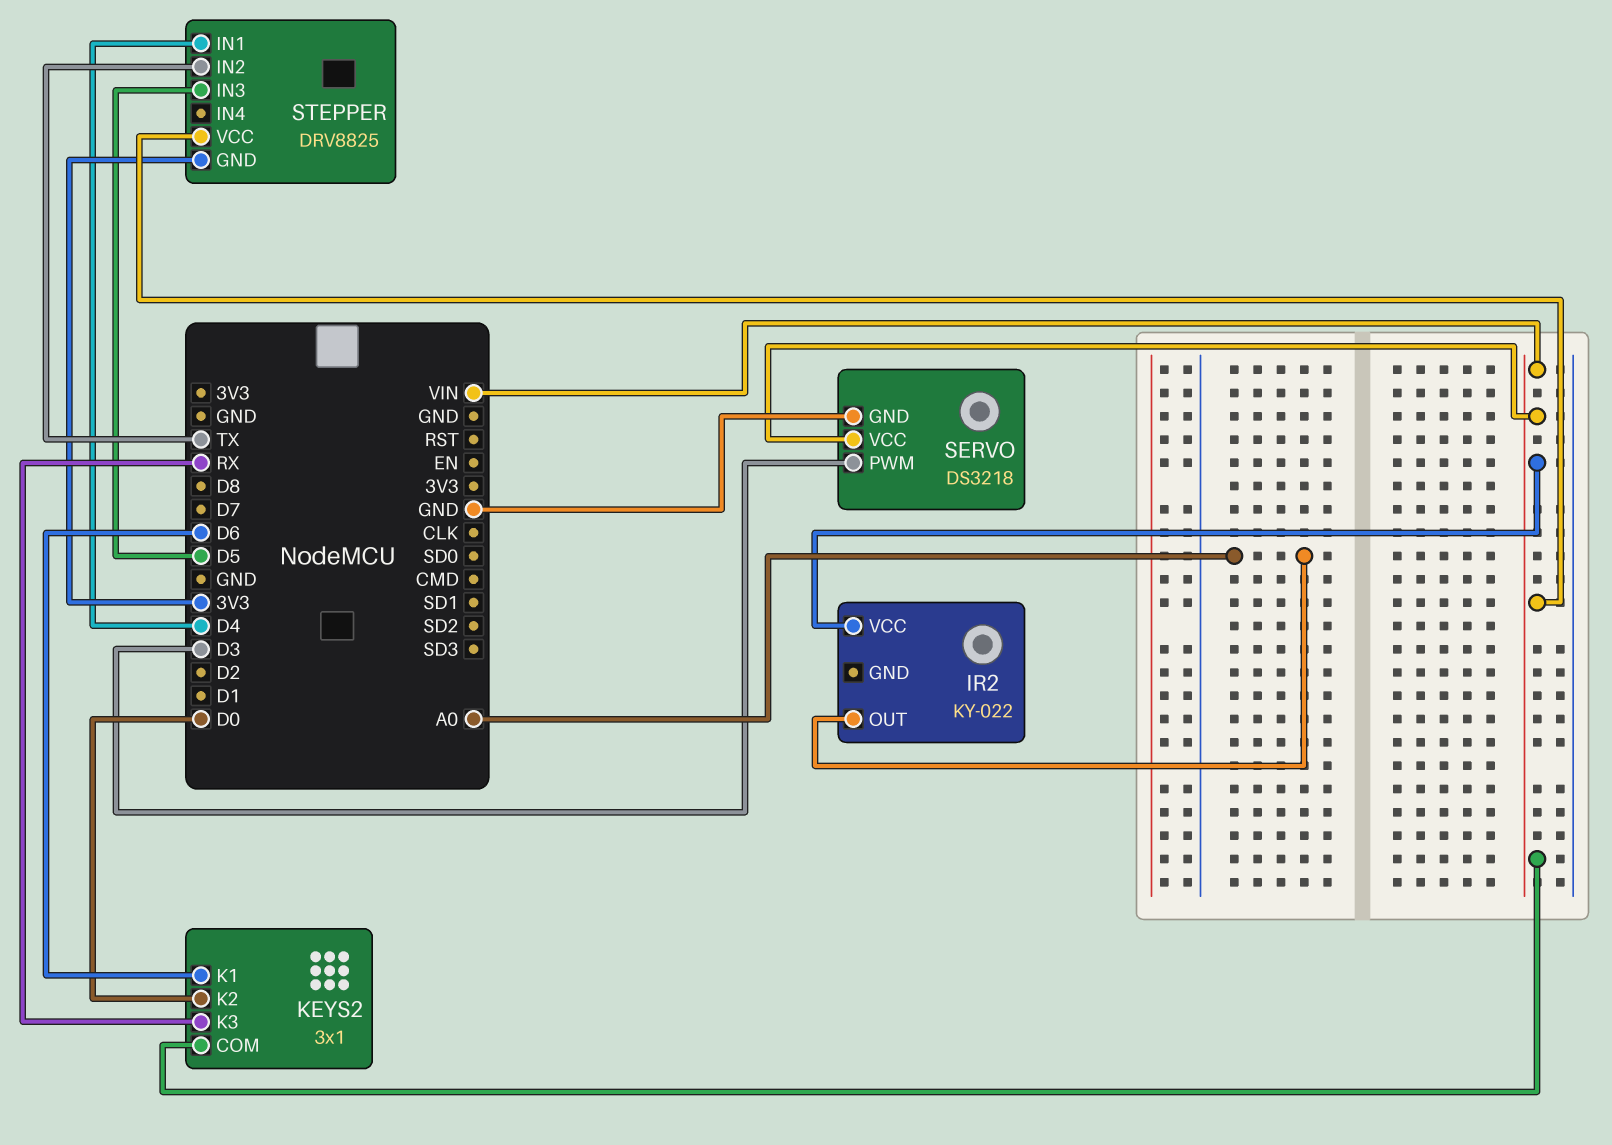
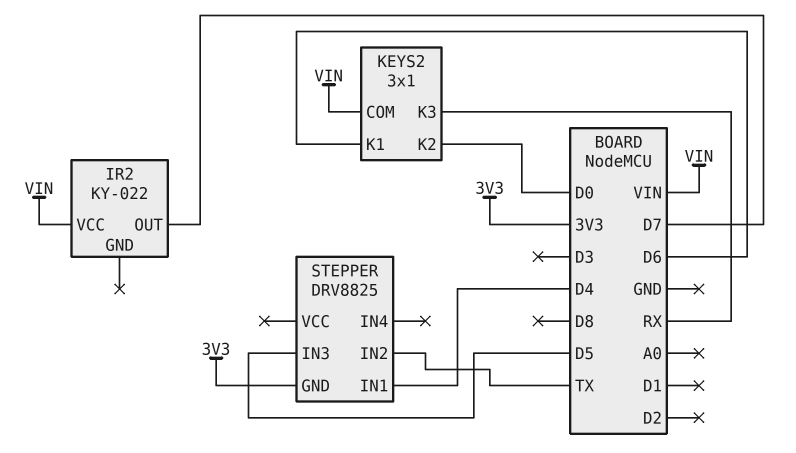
IR2 pin OUT: A0 -> D7
SERVO: DS3218 -> none
SERVO pin GND: GND -> none
SERVO pin PWM: D3 -> none
SERVO pin VCC: VIN -> none
STEPPER pin VCC: VIN -> none

